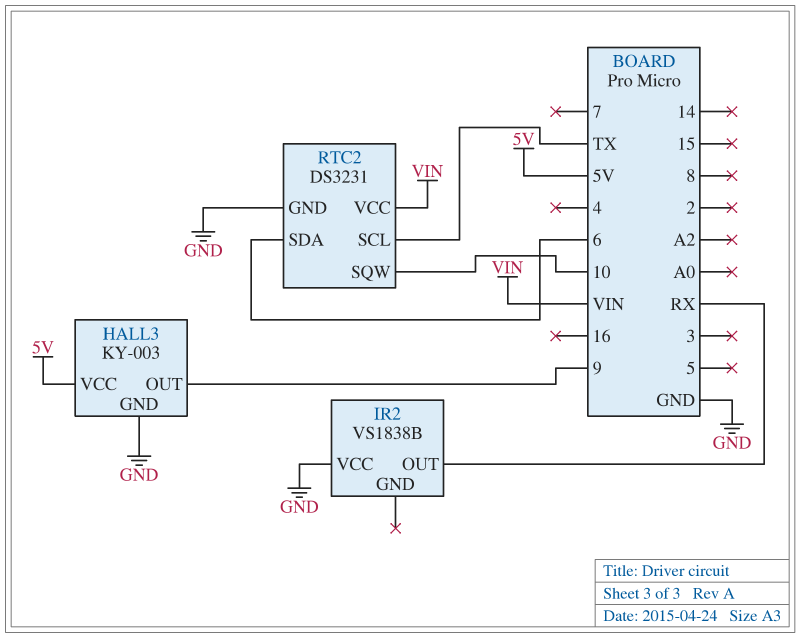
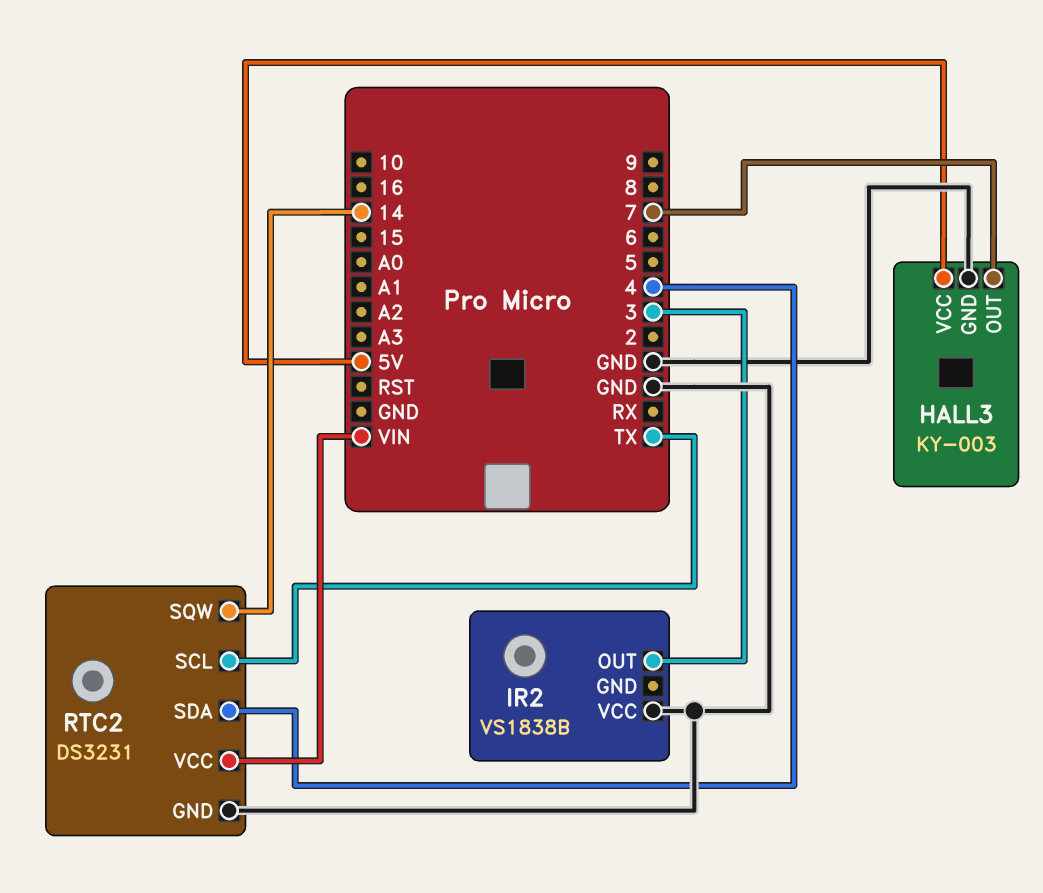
HALL3 pin OUT: 9 -> 7
IR2 pin OUT: RX -> 3
RTC2 pin SDA: 6 -> 4
RTC2 pin SQW: 10 -> 14

